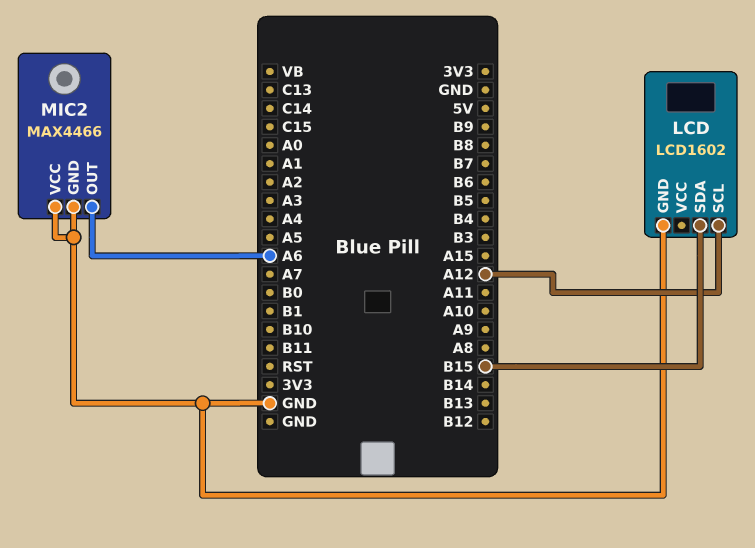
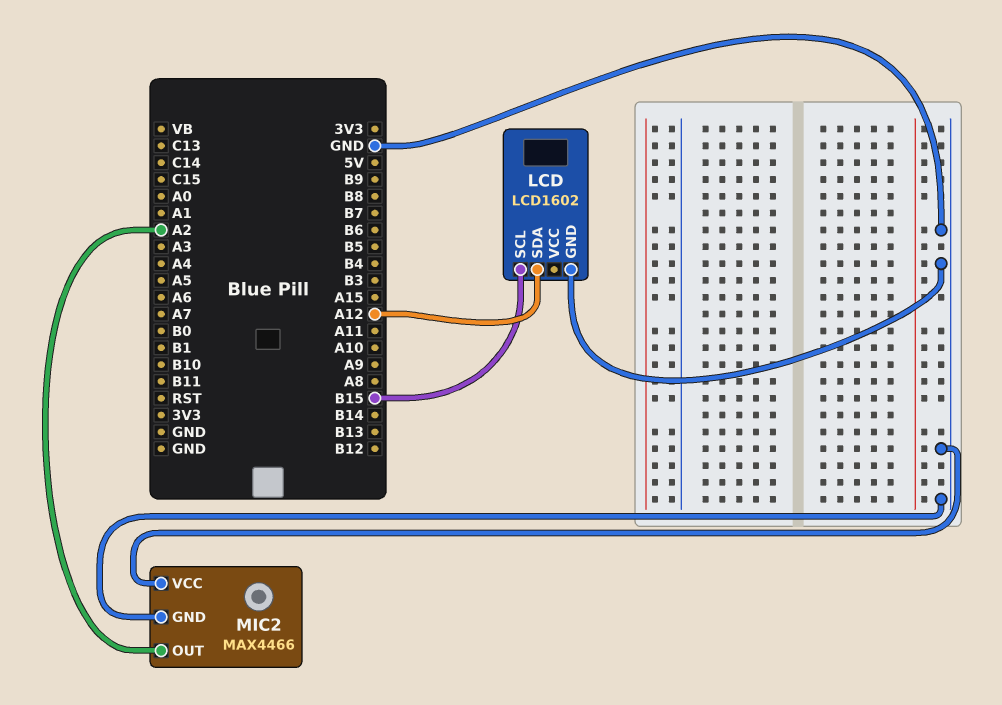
LCD pin SCL: A12 -> B15
LCD pin SDA: B15 -> A12
MIC2 pin OUT: A6 -> A2

